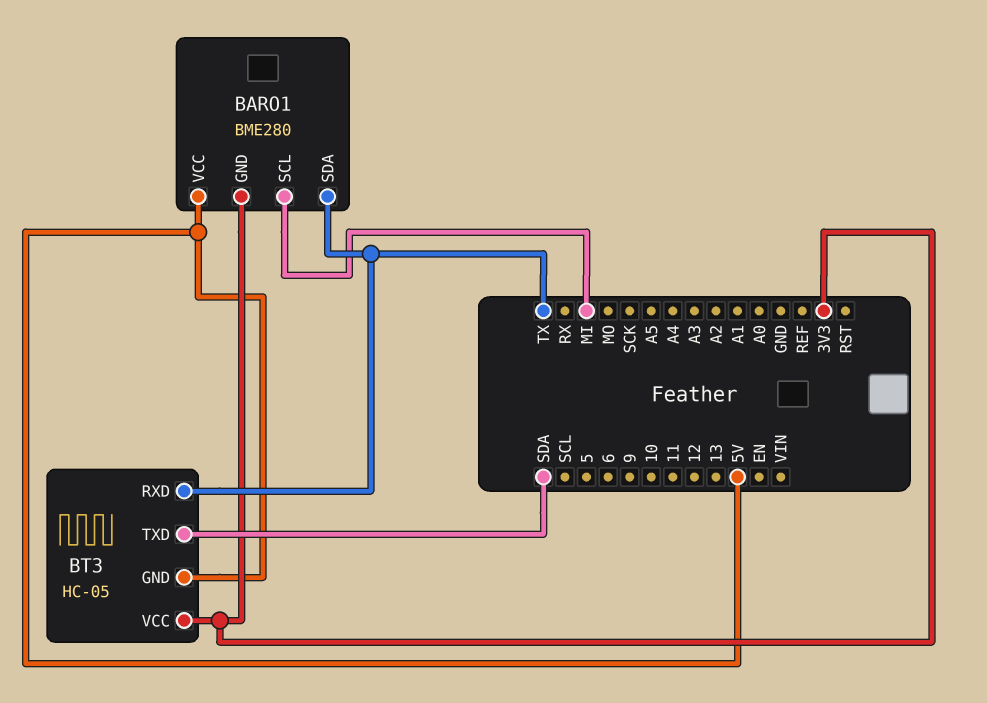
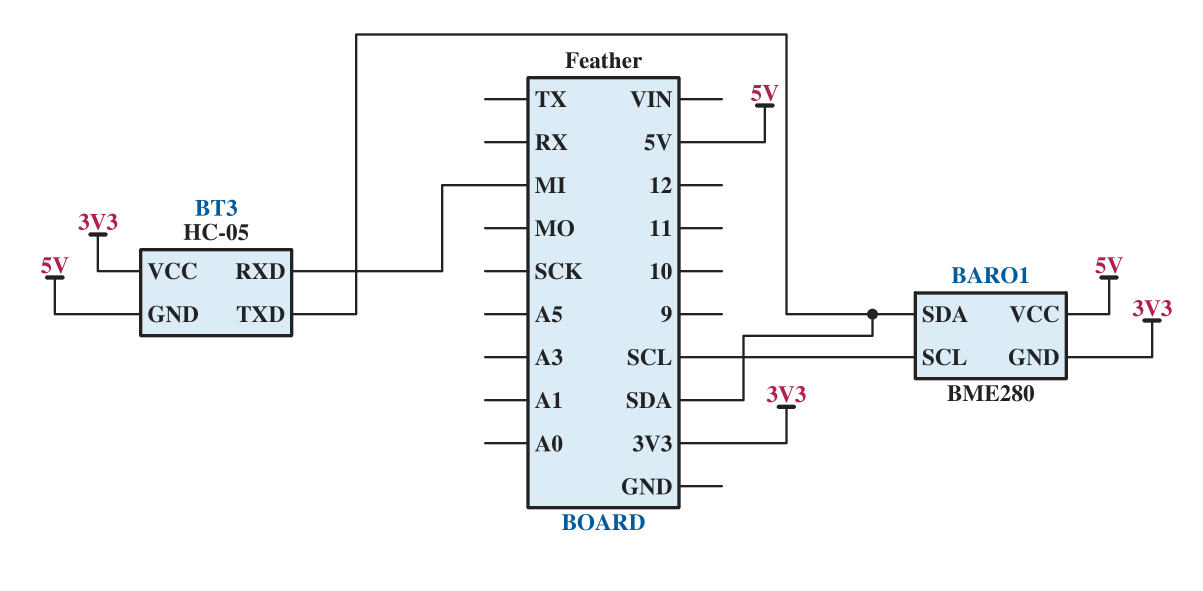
BARO1 pin SCL: MI -> SCL
BARO1 pin SDA: TX -> SDA
BT3 pin RXD: TX -> MI

